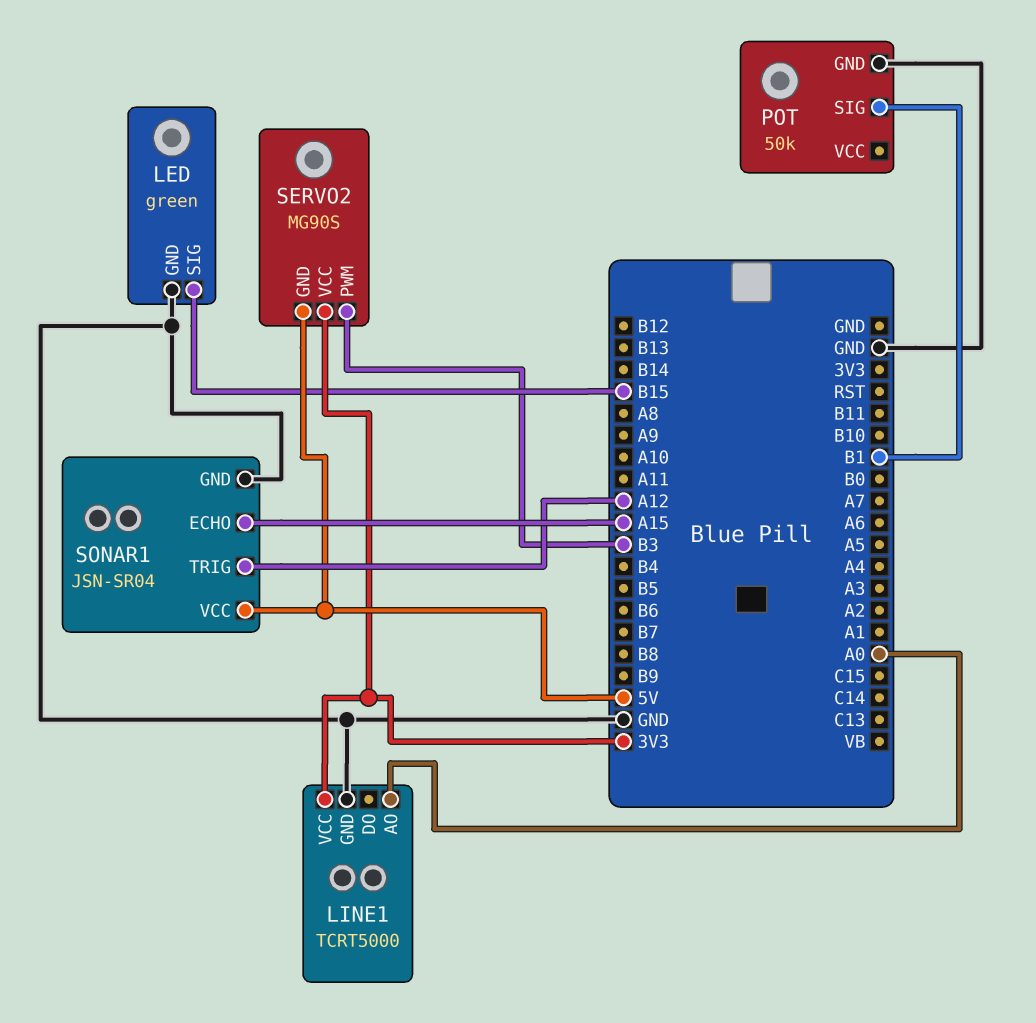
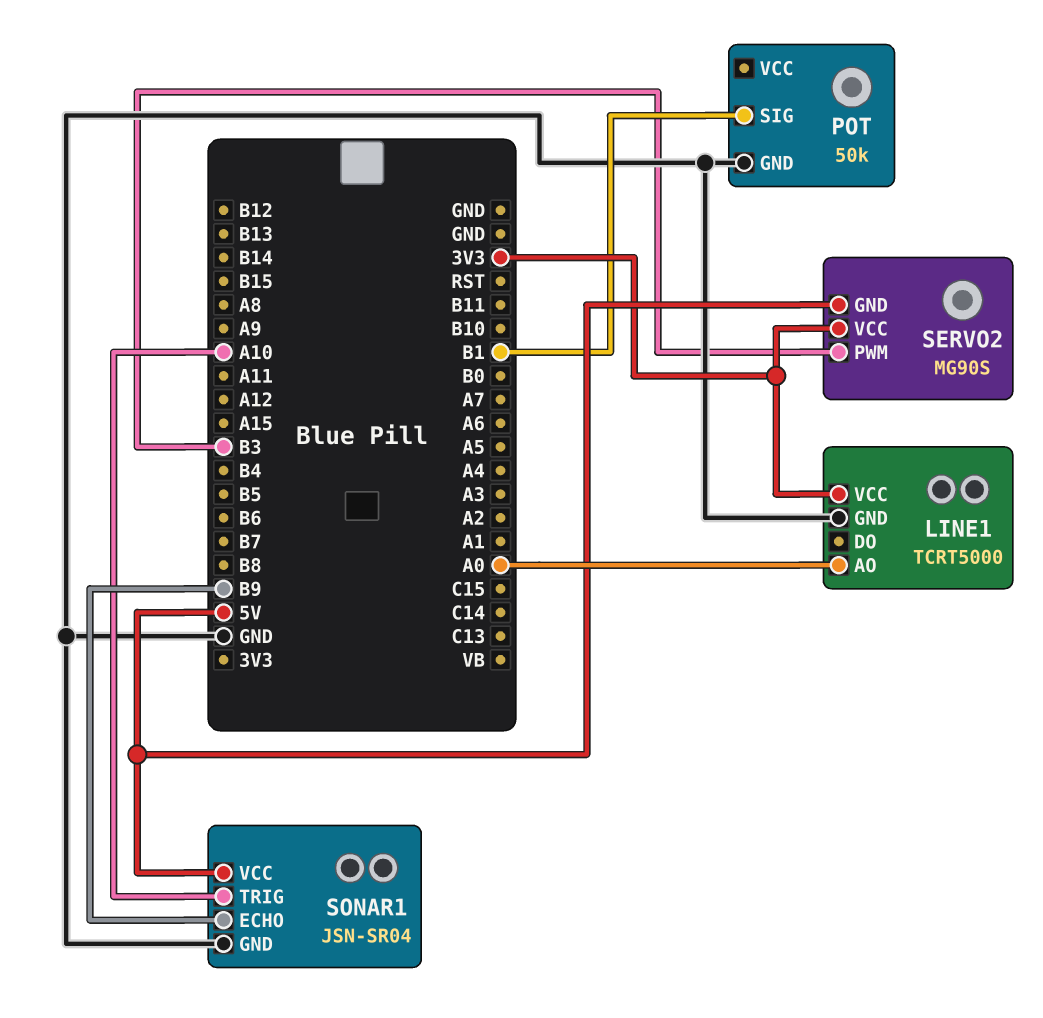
LED: green -> none
LED pin GND: GND -> none
LED pin SIG: B15 -> none
SONAR1 pin ECHO: A15 -> B9
SONAR1 pin TRIG: A12 -> A10

